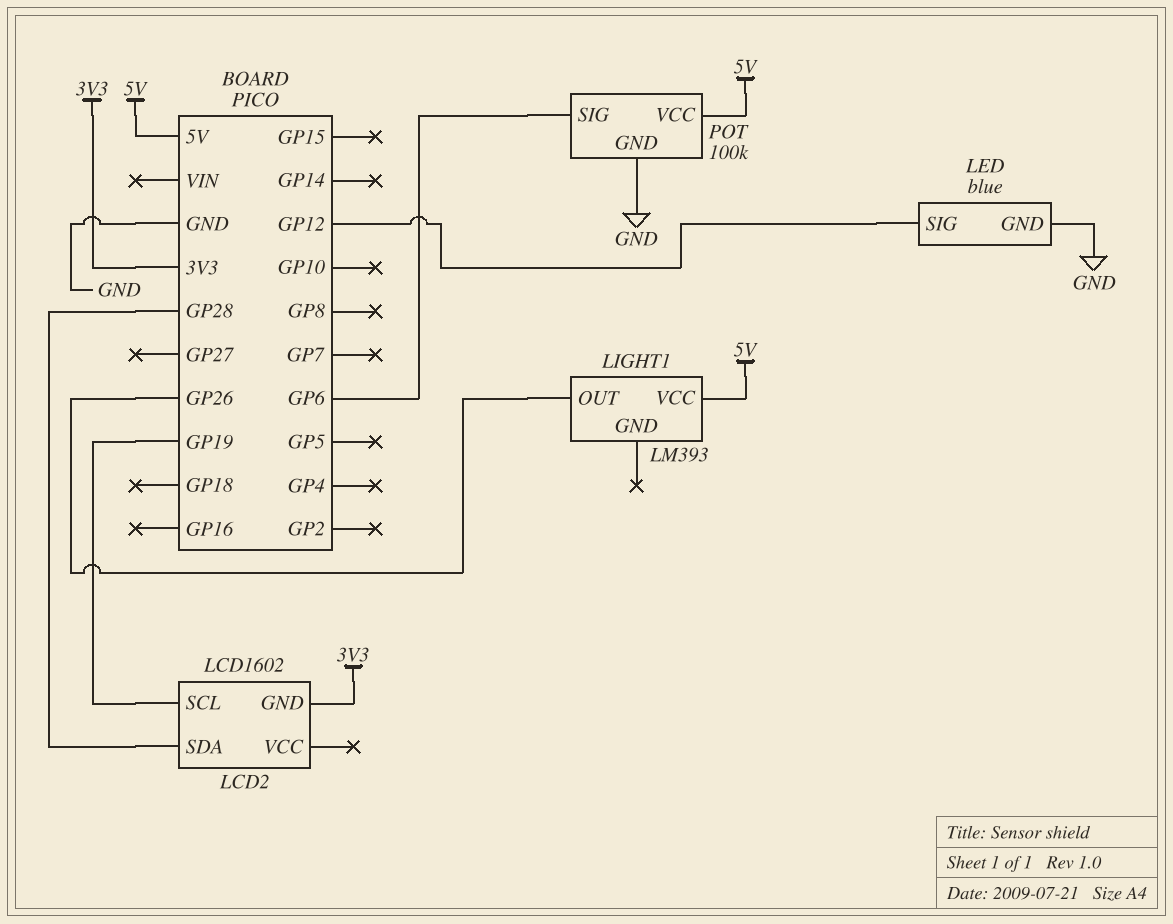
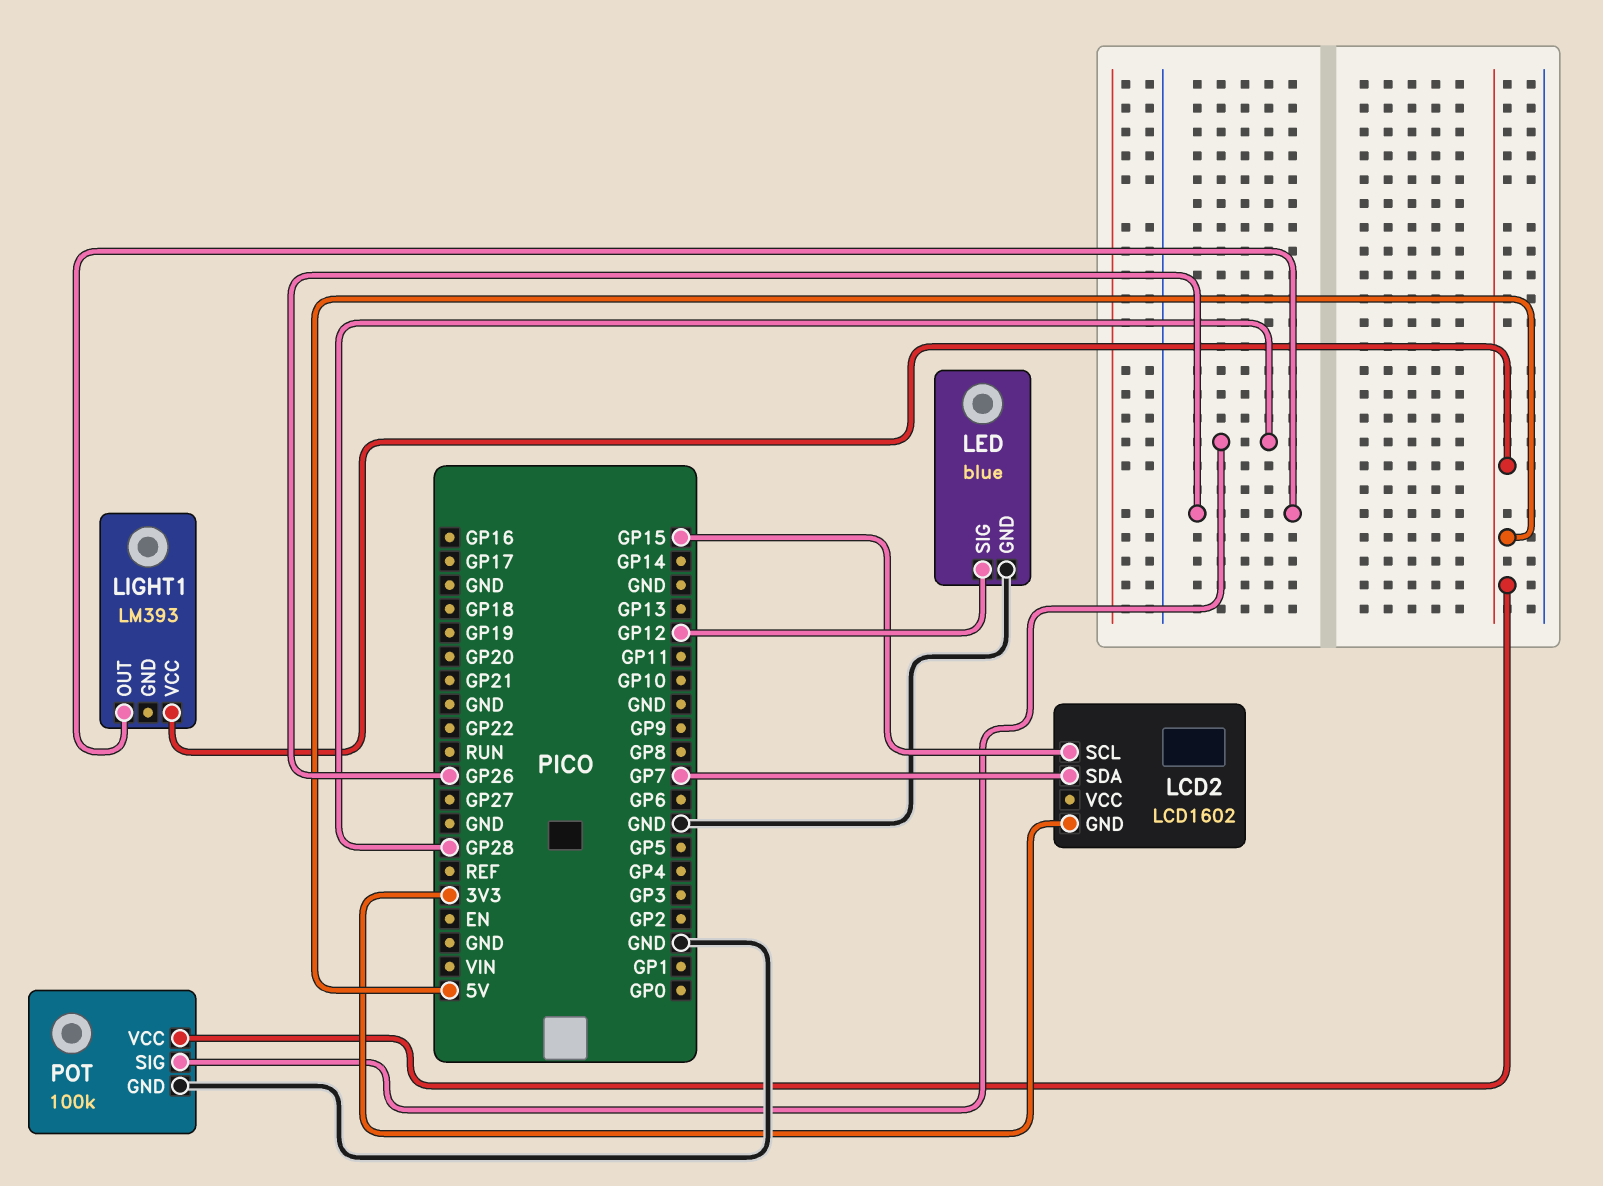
LCD2 pin SCL: GP19 -> GP15
LCD2 pin SDA: GP28 -> GP7
POT pin SIG: GP6 -> GP28

